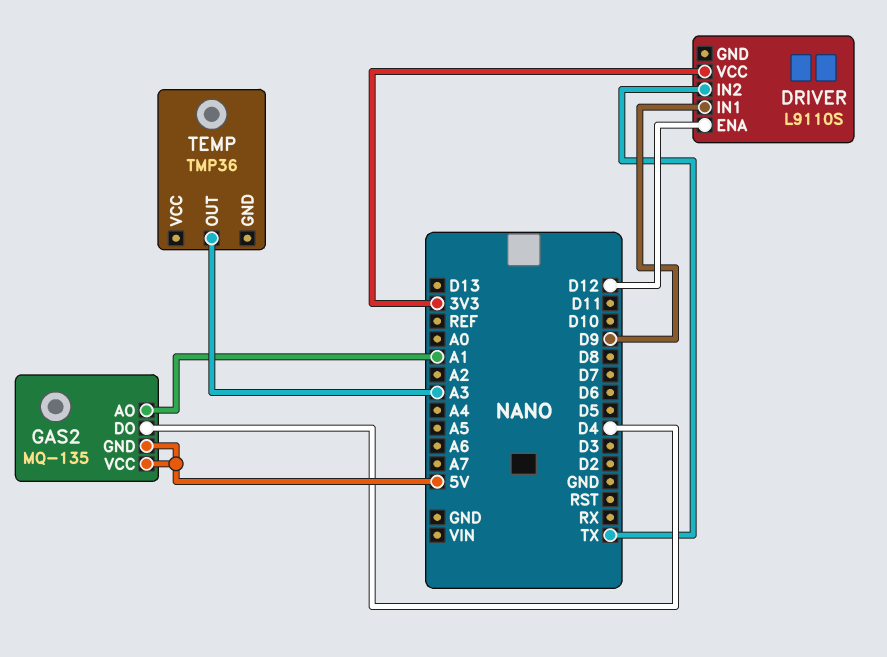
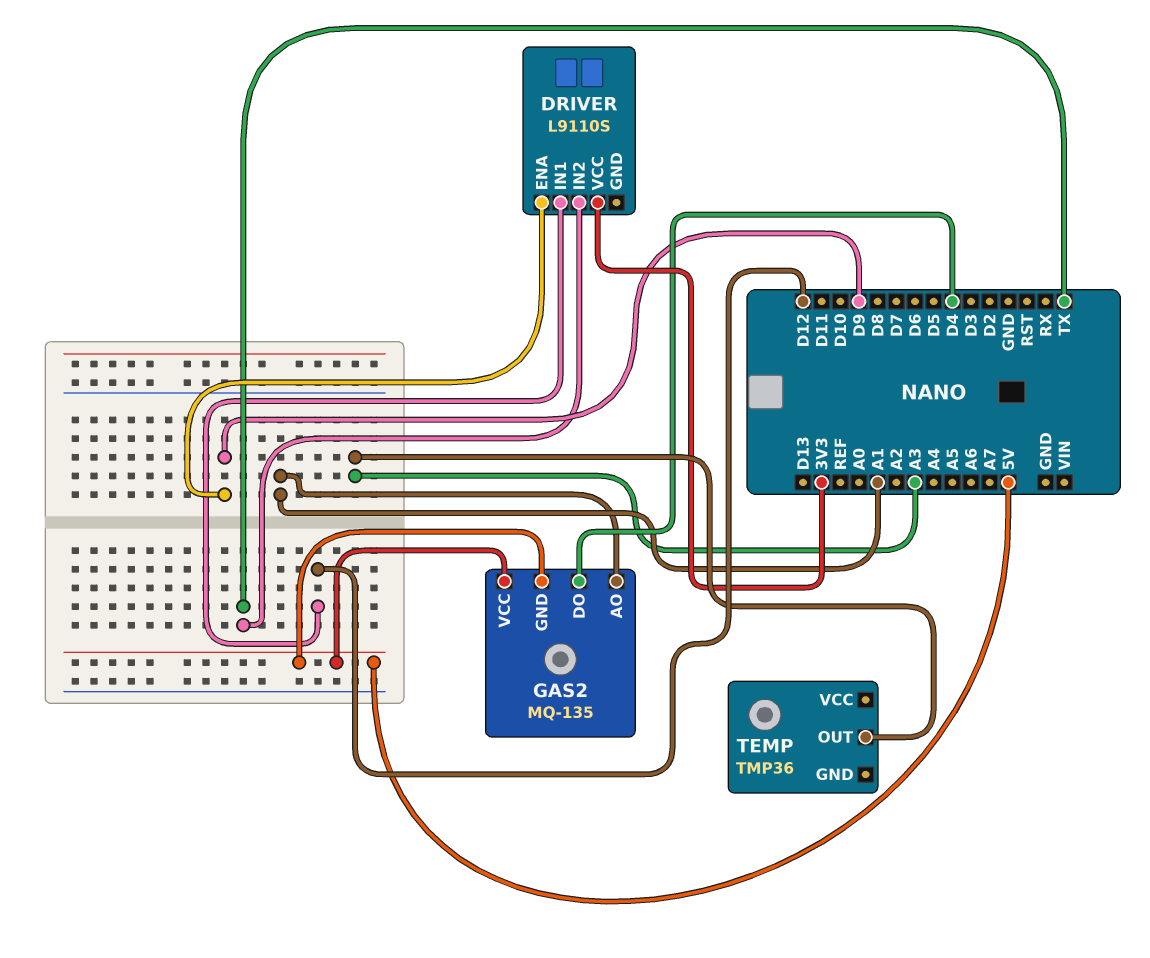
DRIVER pin ENA: D12 -> D9
DRIVER pin IN1: D9 -> D12

